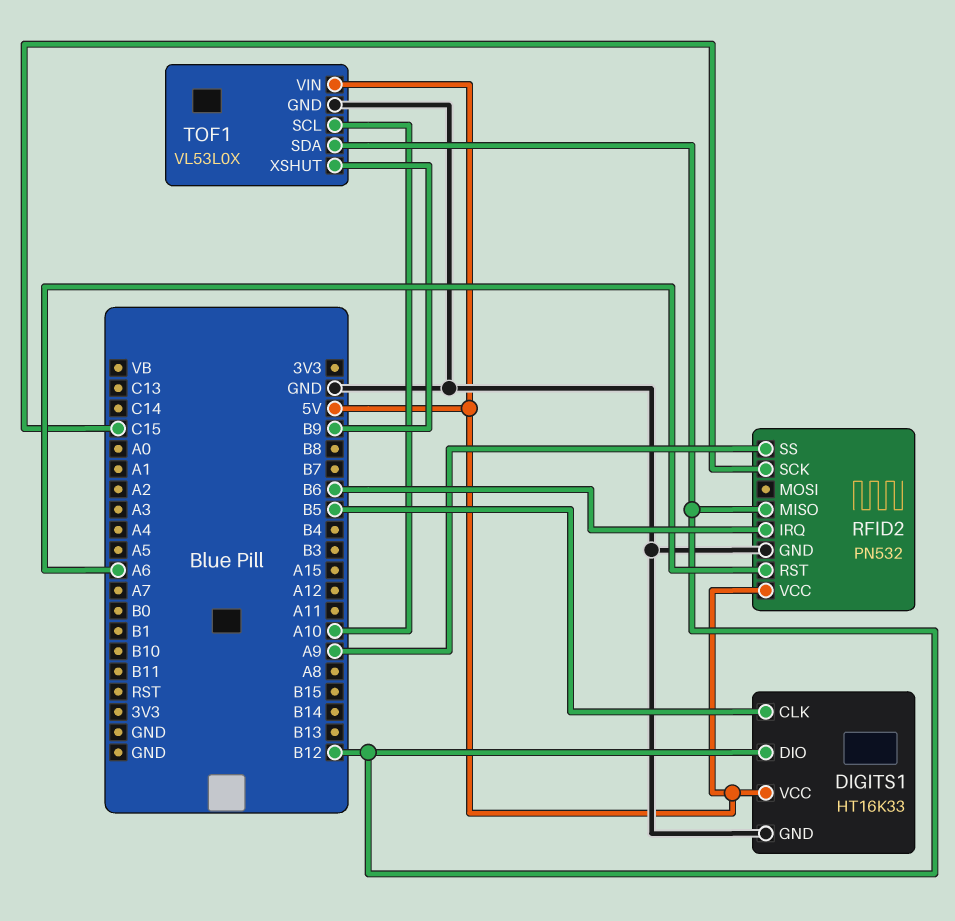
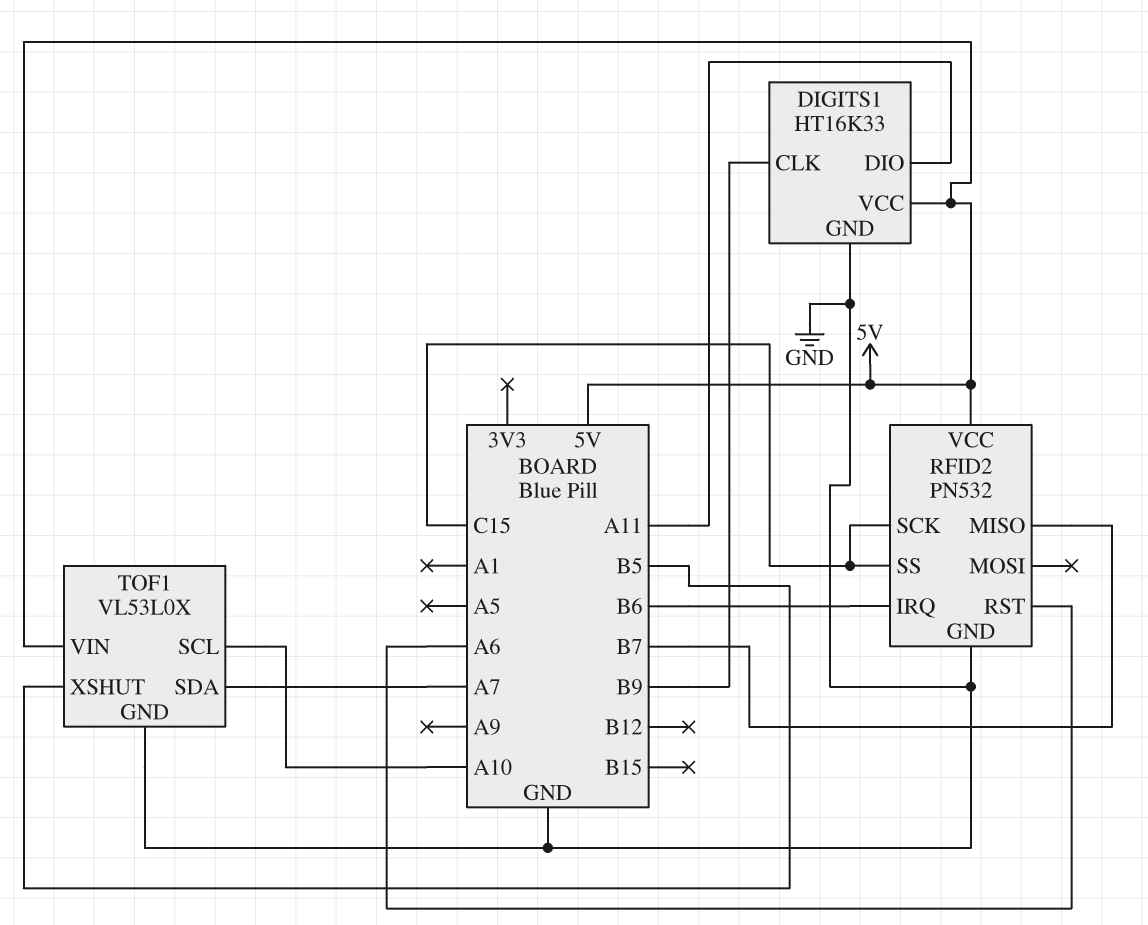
DIGITS1 pin CLK: B5 -> B9
DIGITS1 pin DIO: B12 -> A11
RFID2 pin MISO: B12 -> B7
RFID2 pin SS: A9 -> C15
TOF1 pin SDA: B12 -> A7
TOF1 pin XSHUT: B9 -> B5

